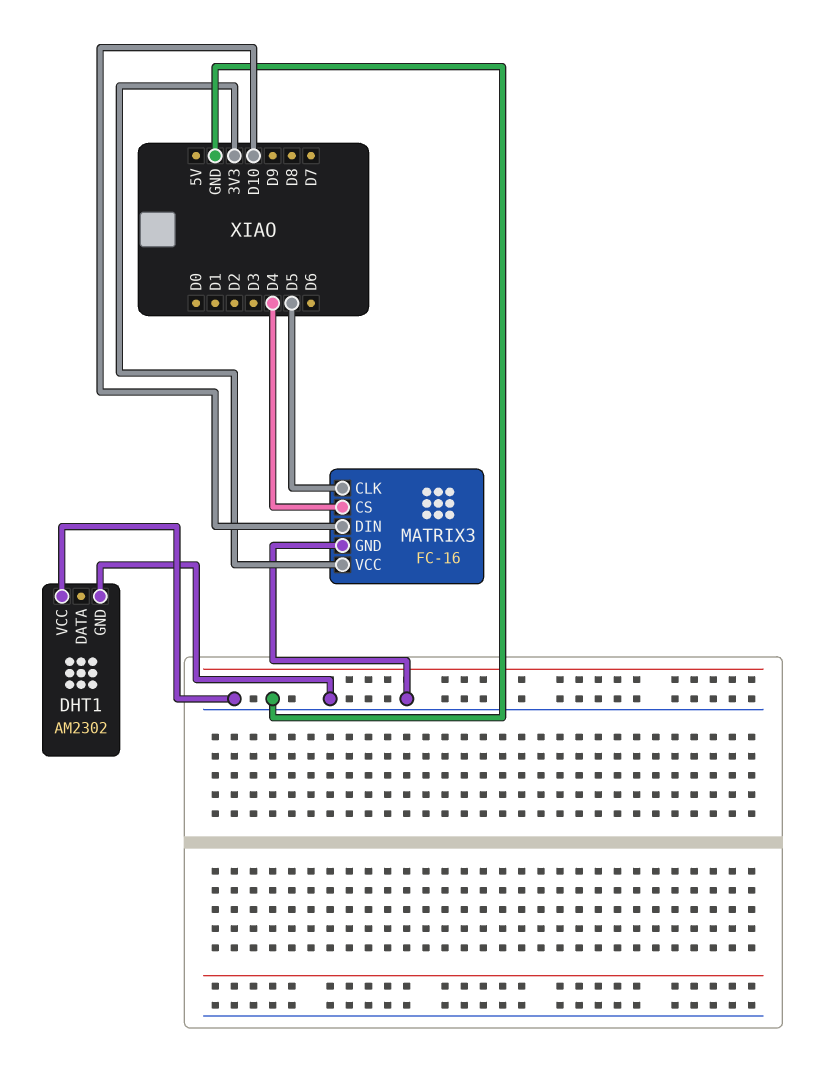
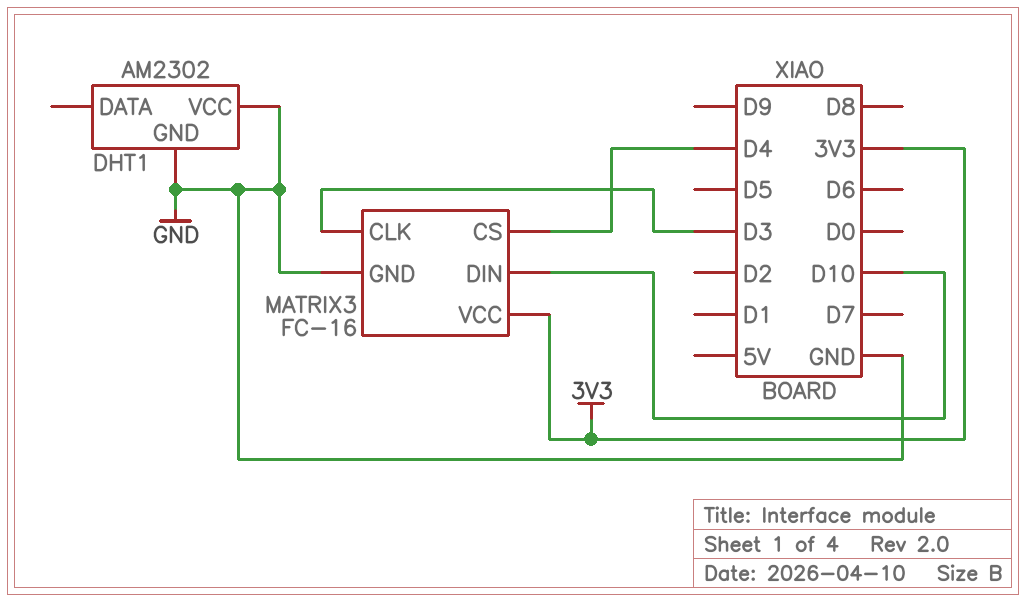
MATRIX3 pin CLK: D5 -> D3

